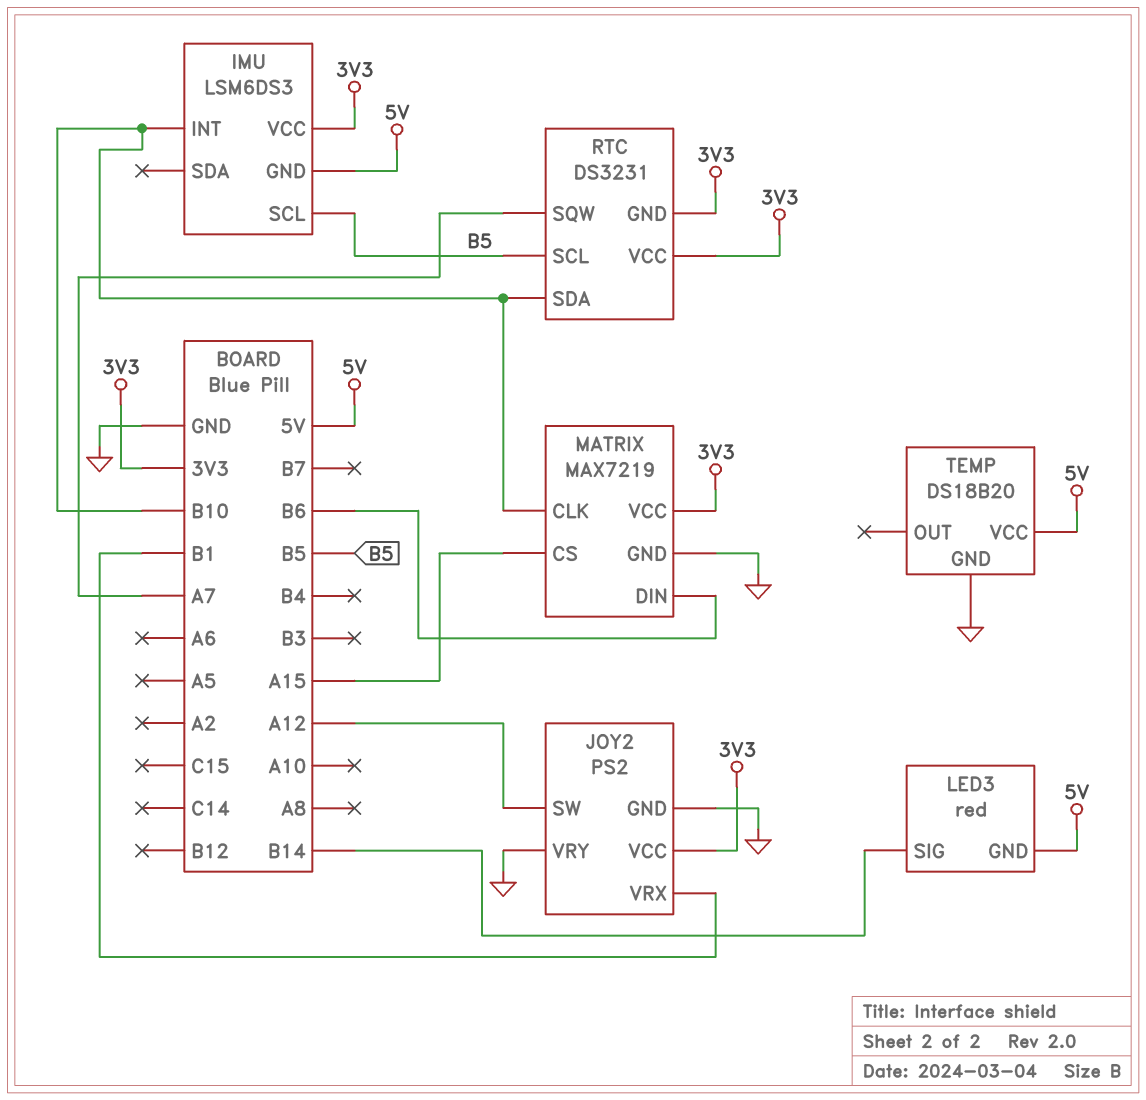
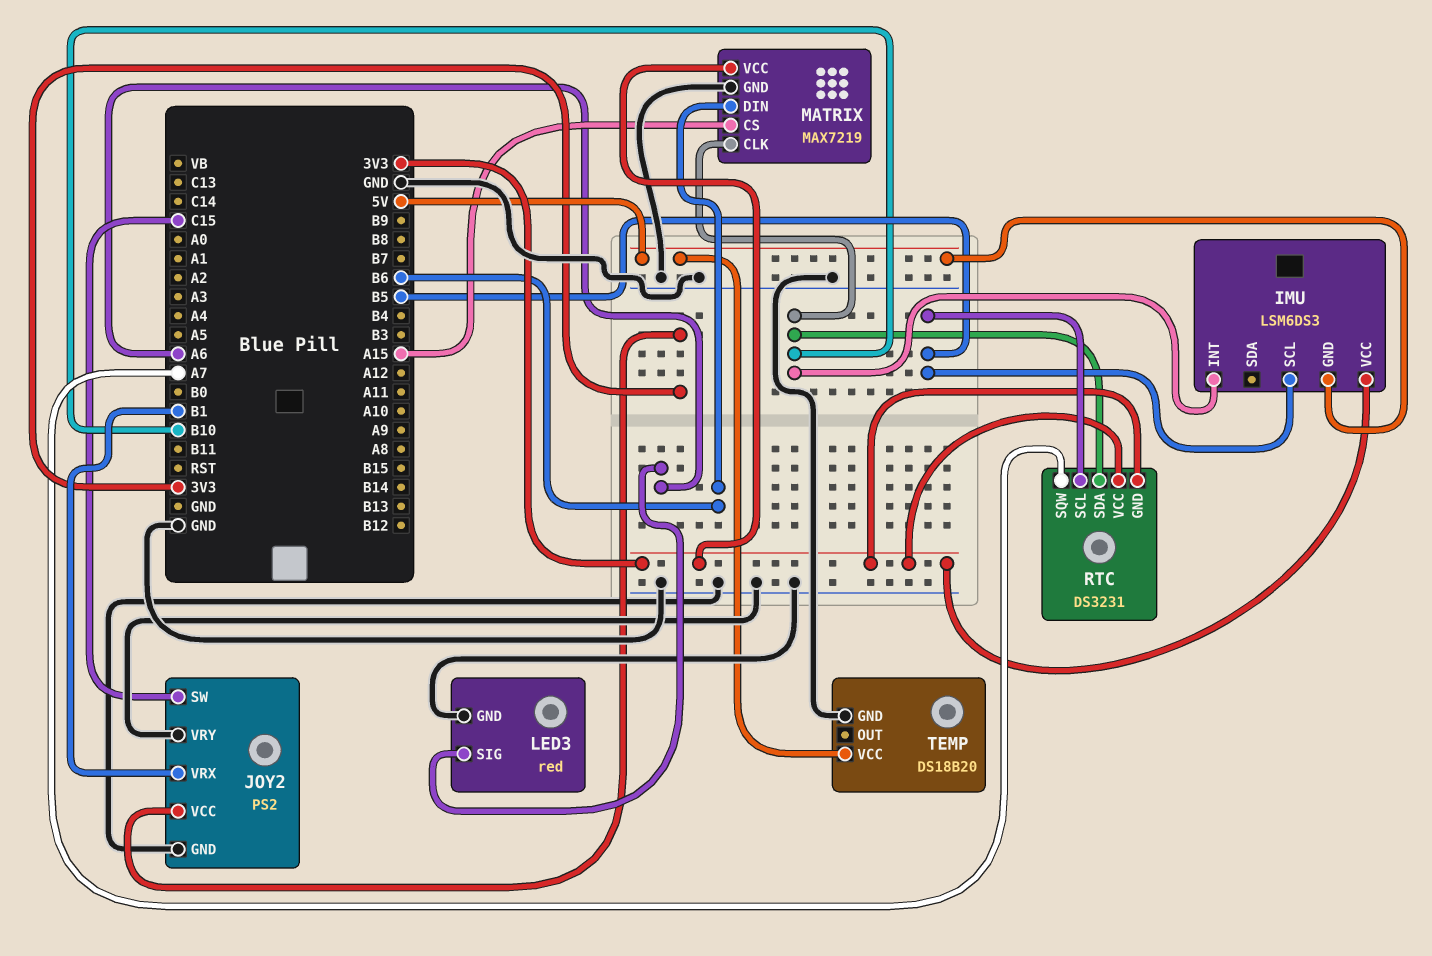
JOY2 pin SW: A12 -> C15
LED3 pin GND: 5V -> GND
LED3 pin SIG: B14 -> A6

